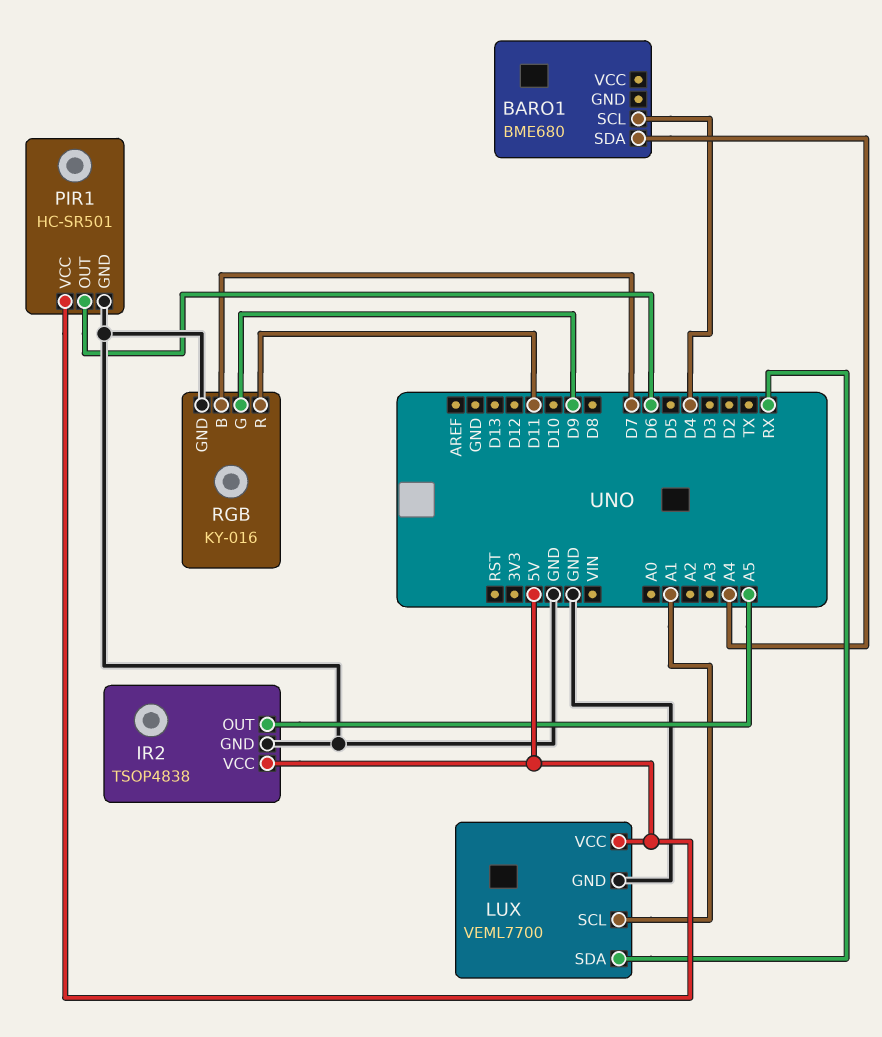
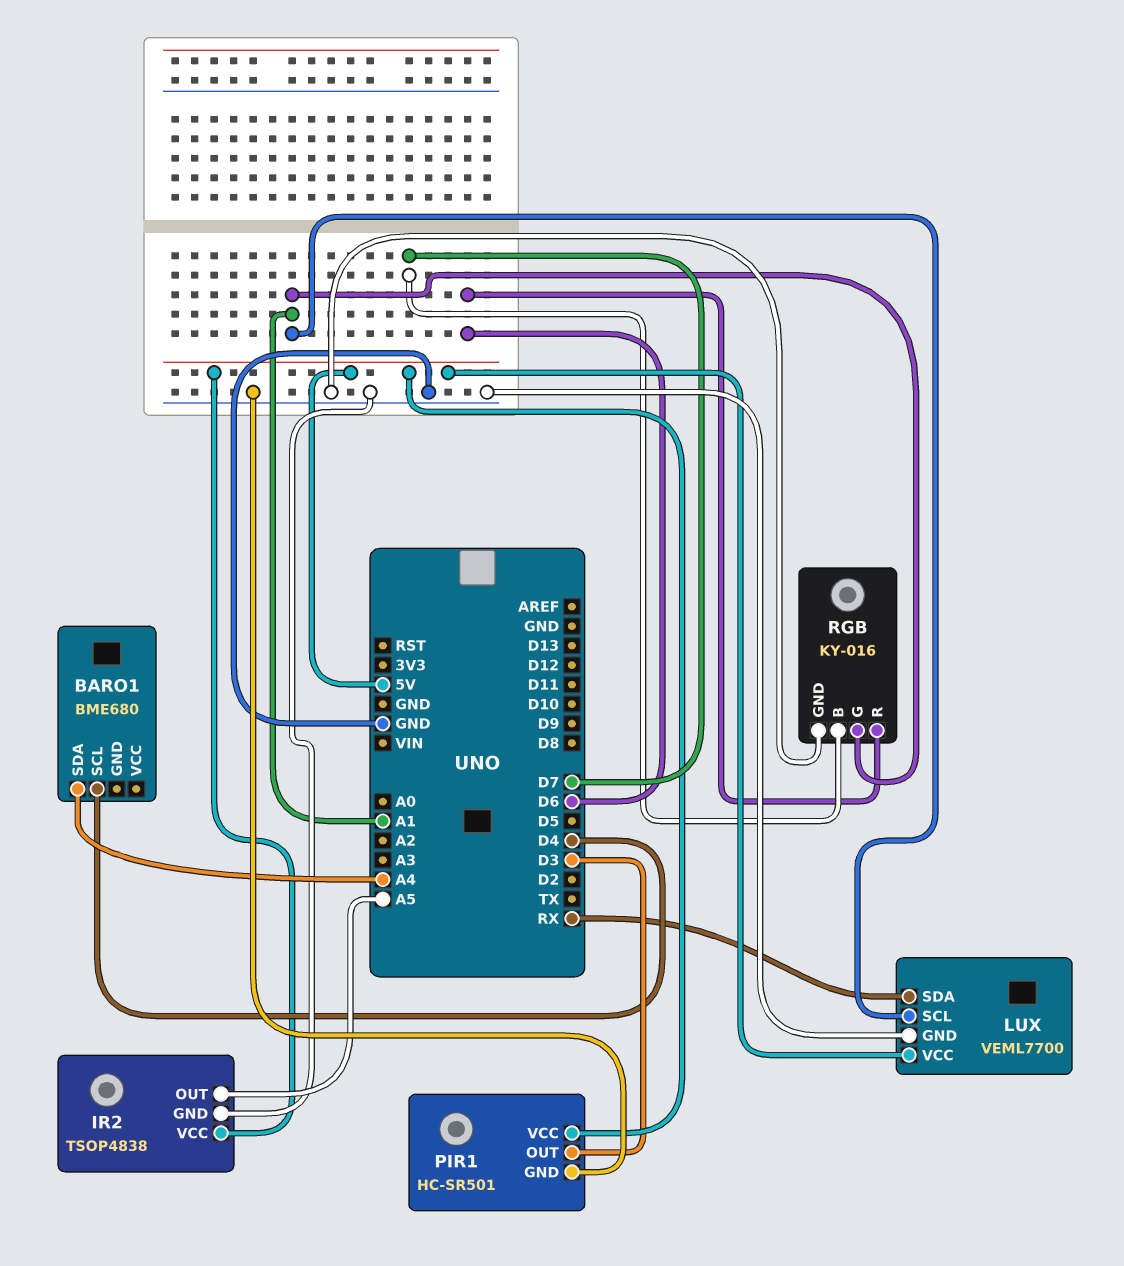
PIR1 pin OUT: D6 -> D3
RGB pin G: D9 -> A1
RGB pin R: D11 -> D6

